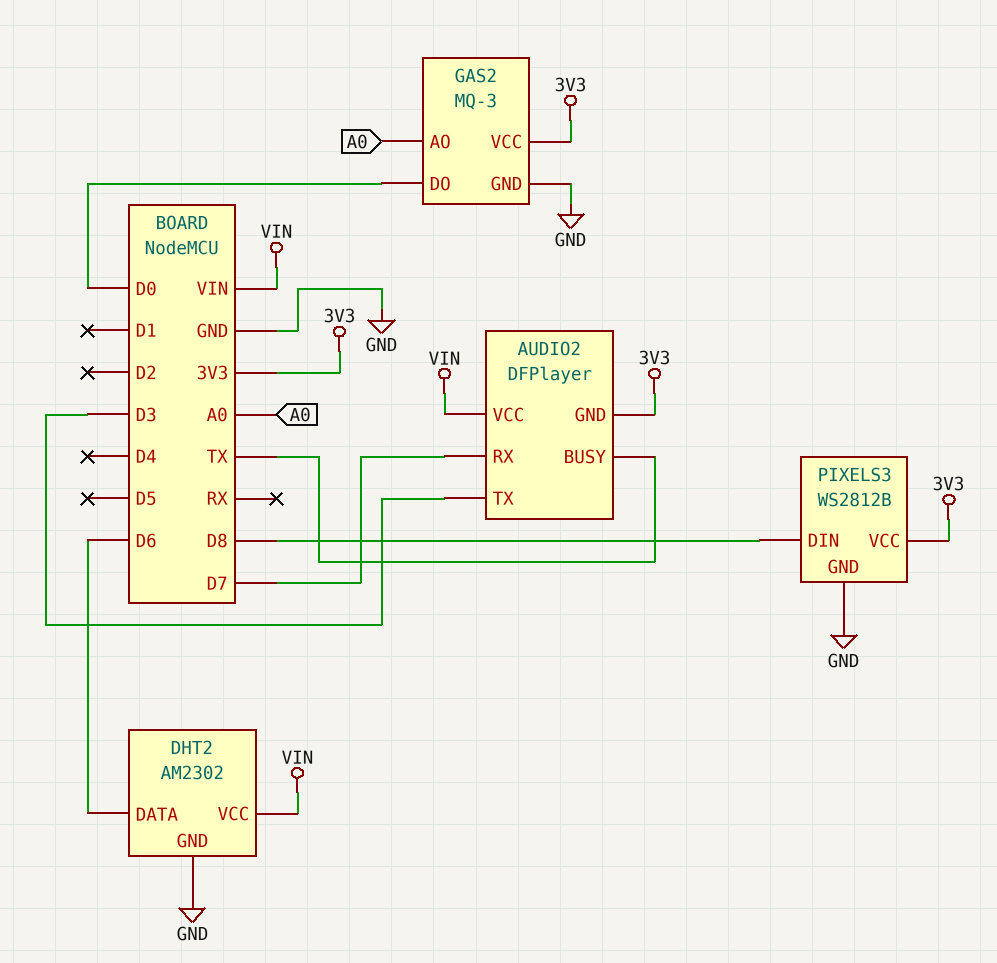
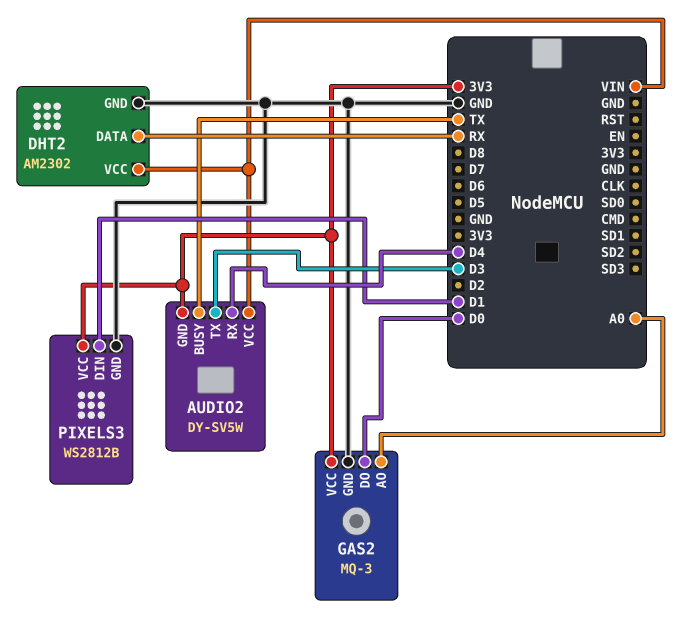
AUDIO2: DFPlayer -> DY-SV5W
AUDIO2 pin RX: D7 -> D4
DHT2 pin DATA: D6 -> RX
PIXELS3 pin DIN: D8 -> D1

